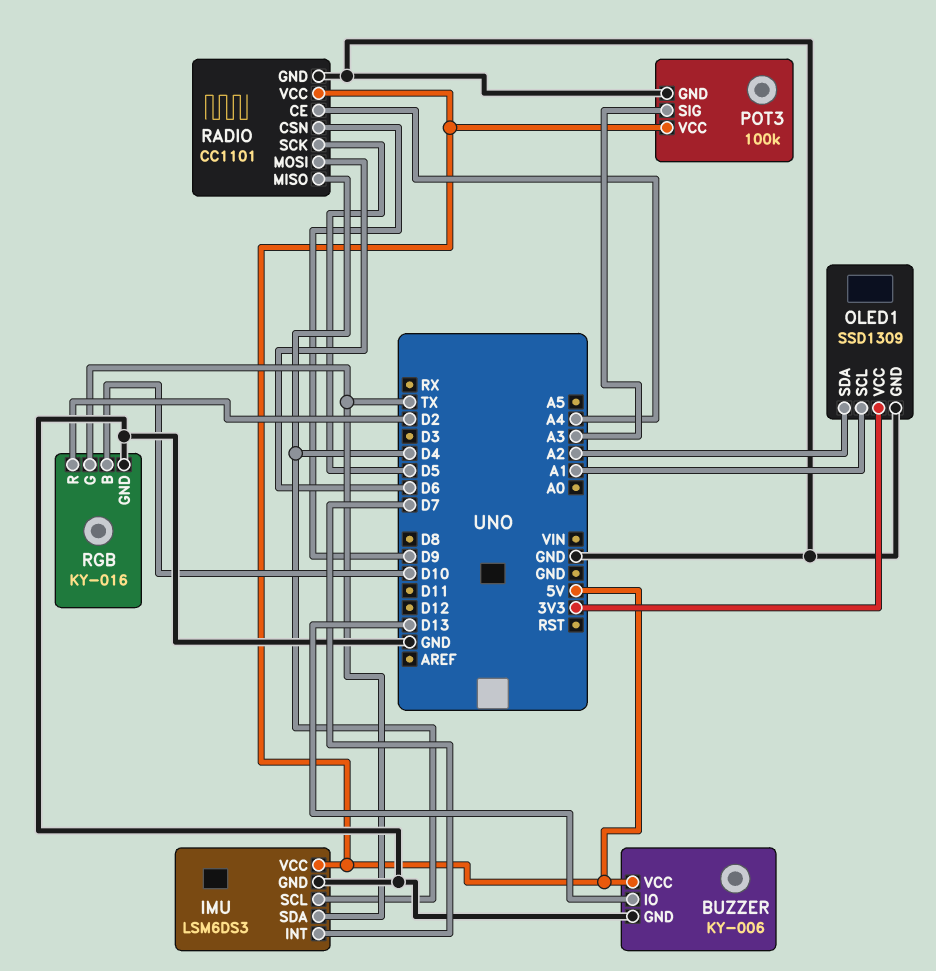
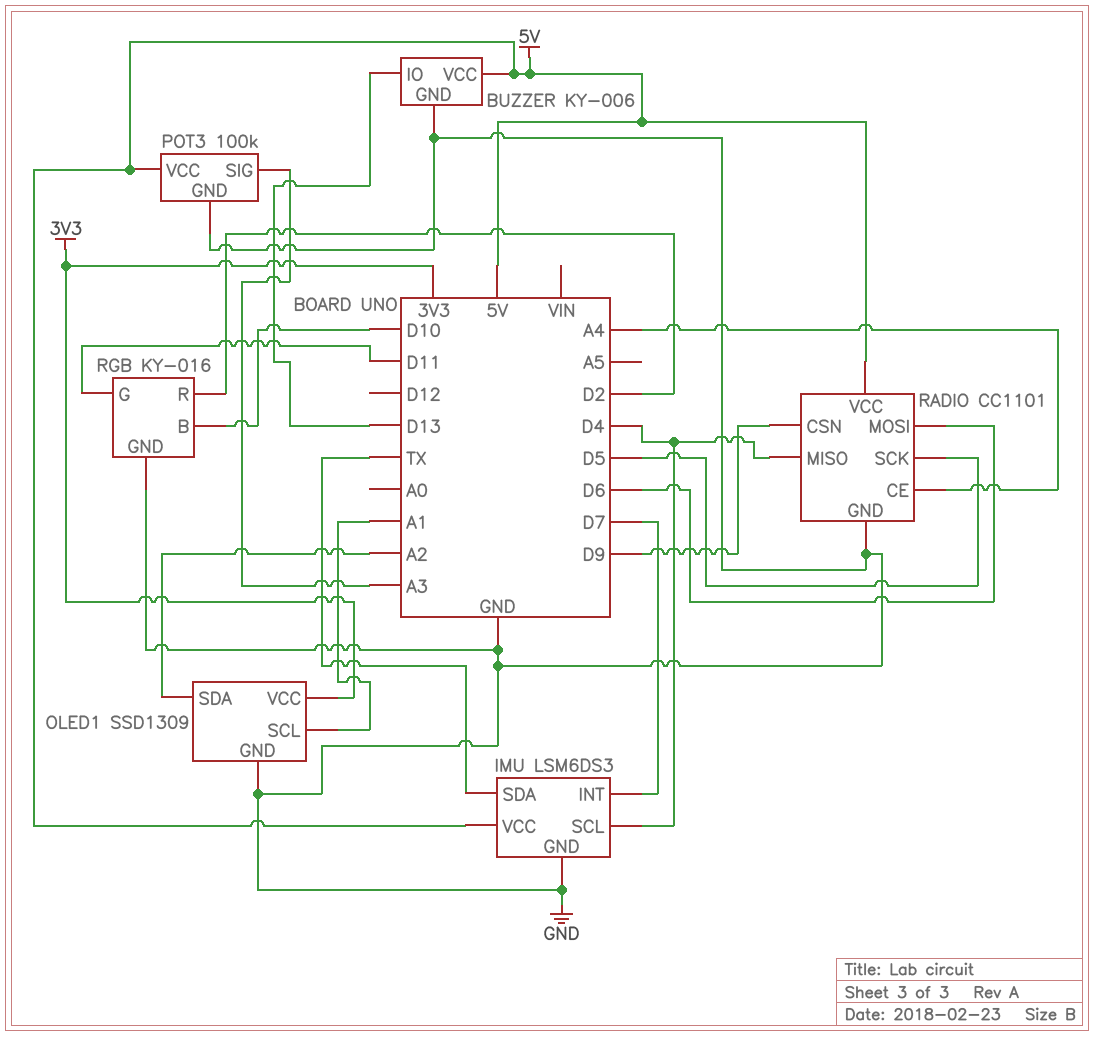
RGB pin G: TX -> D11

